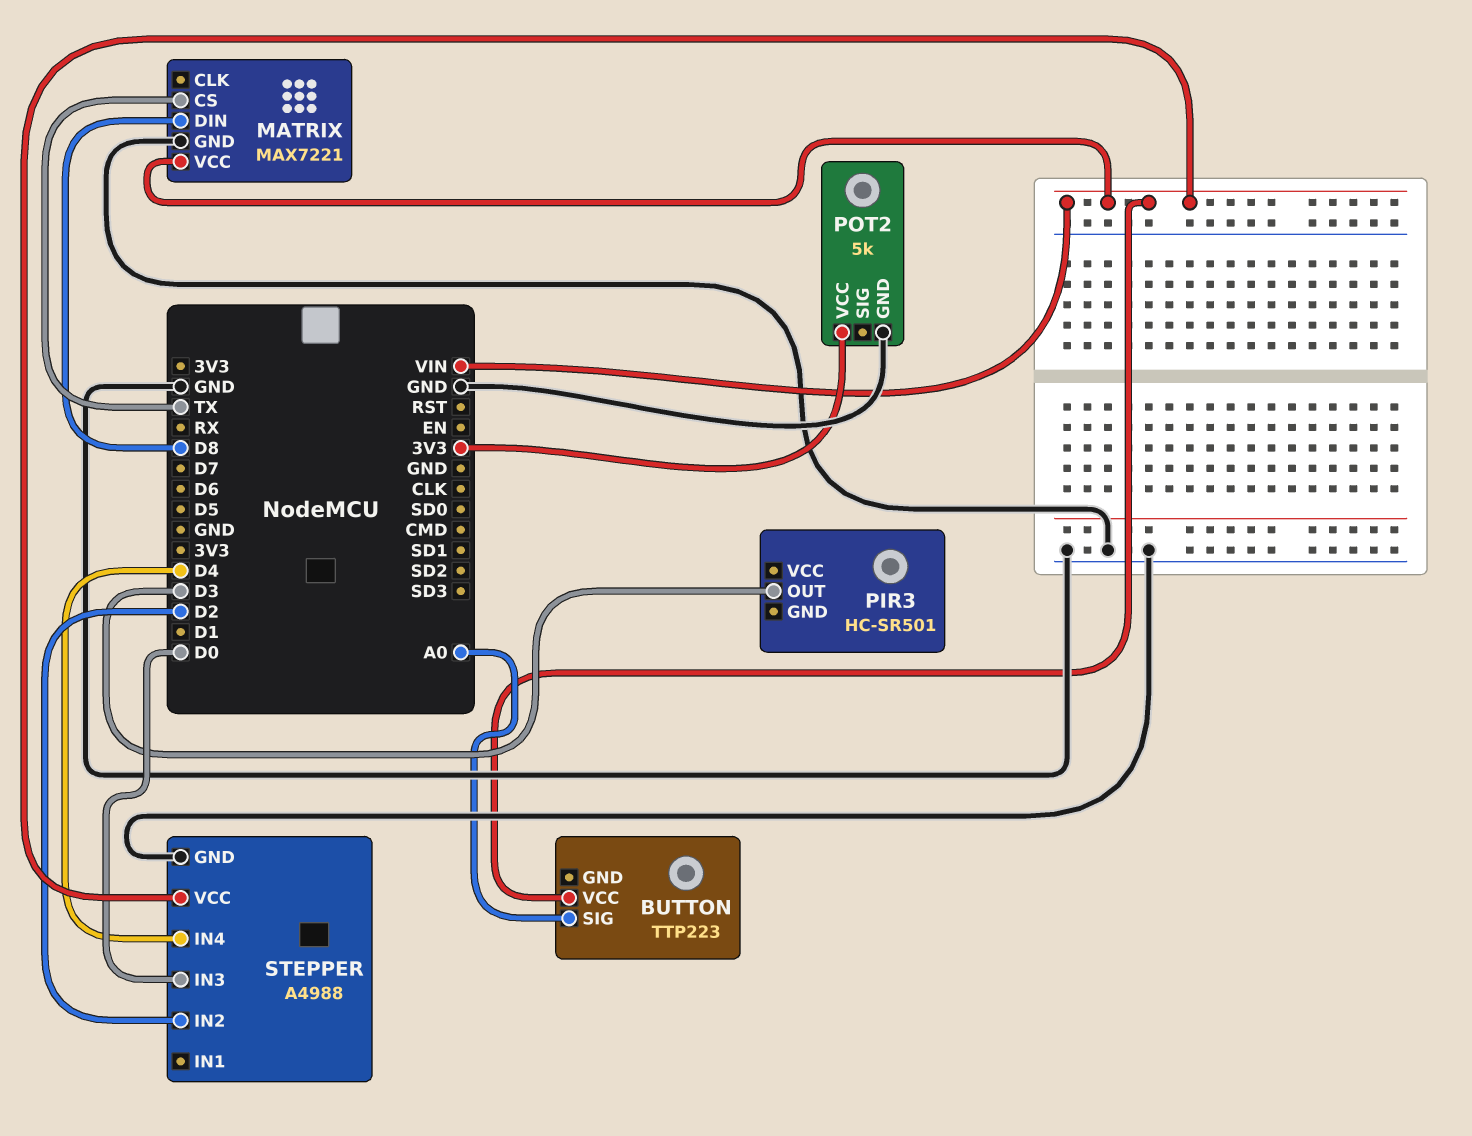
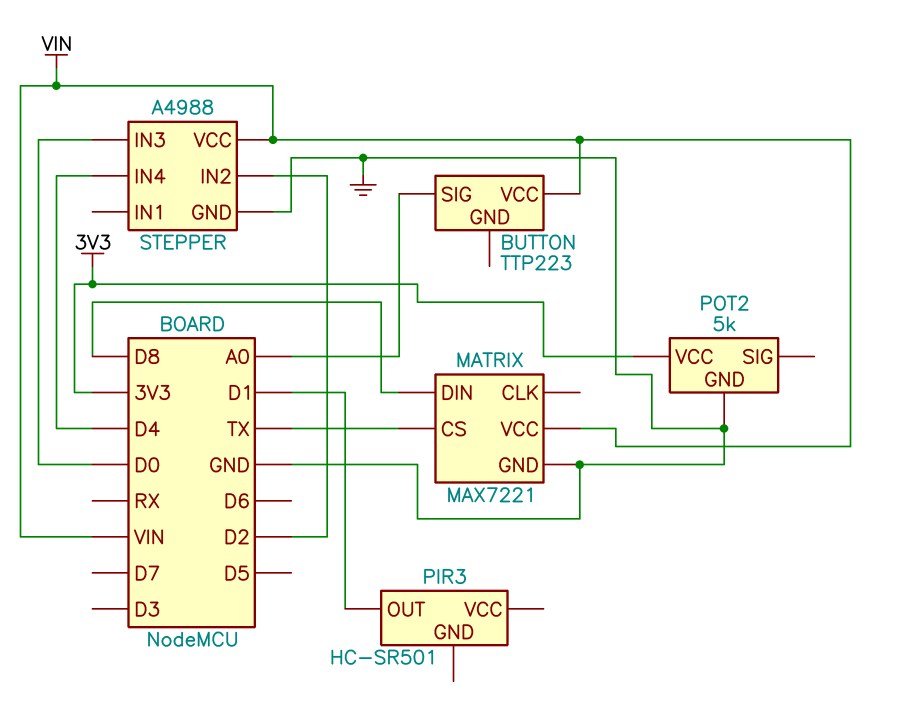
PIR3 pin OUT: D3 -> D1

